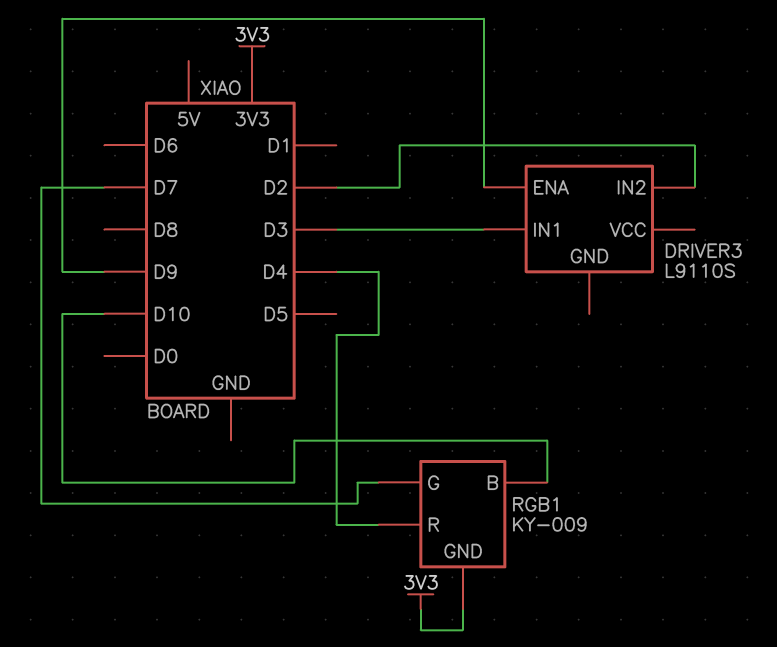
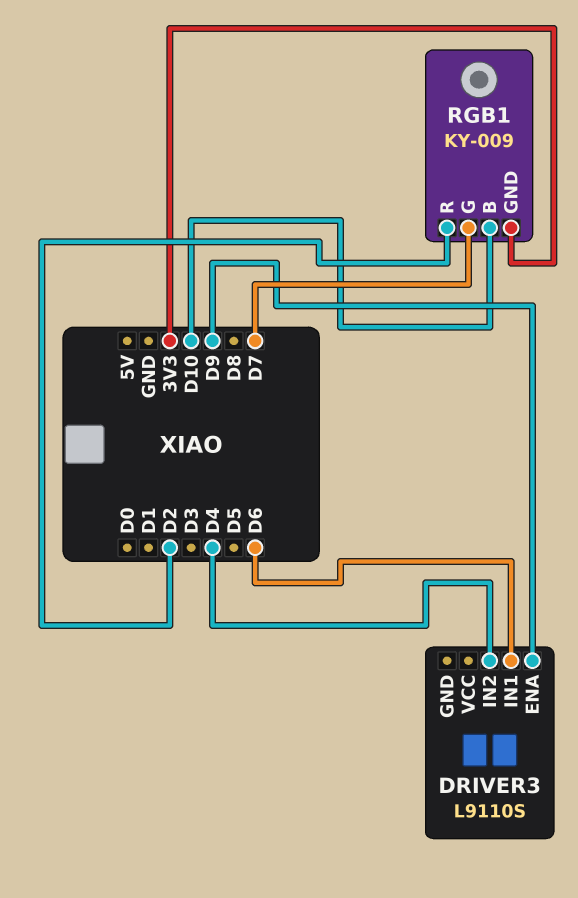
DRIVER3 pin IN1: D3 -> D6
DRIVER3 pin IN2: D2 -> D4
RGB1 pin R: D4 -> D2

